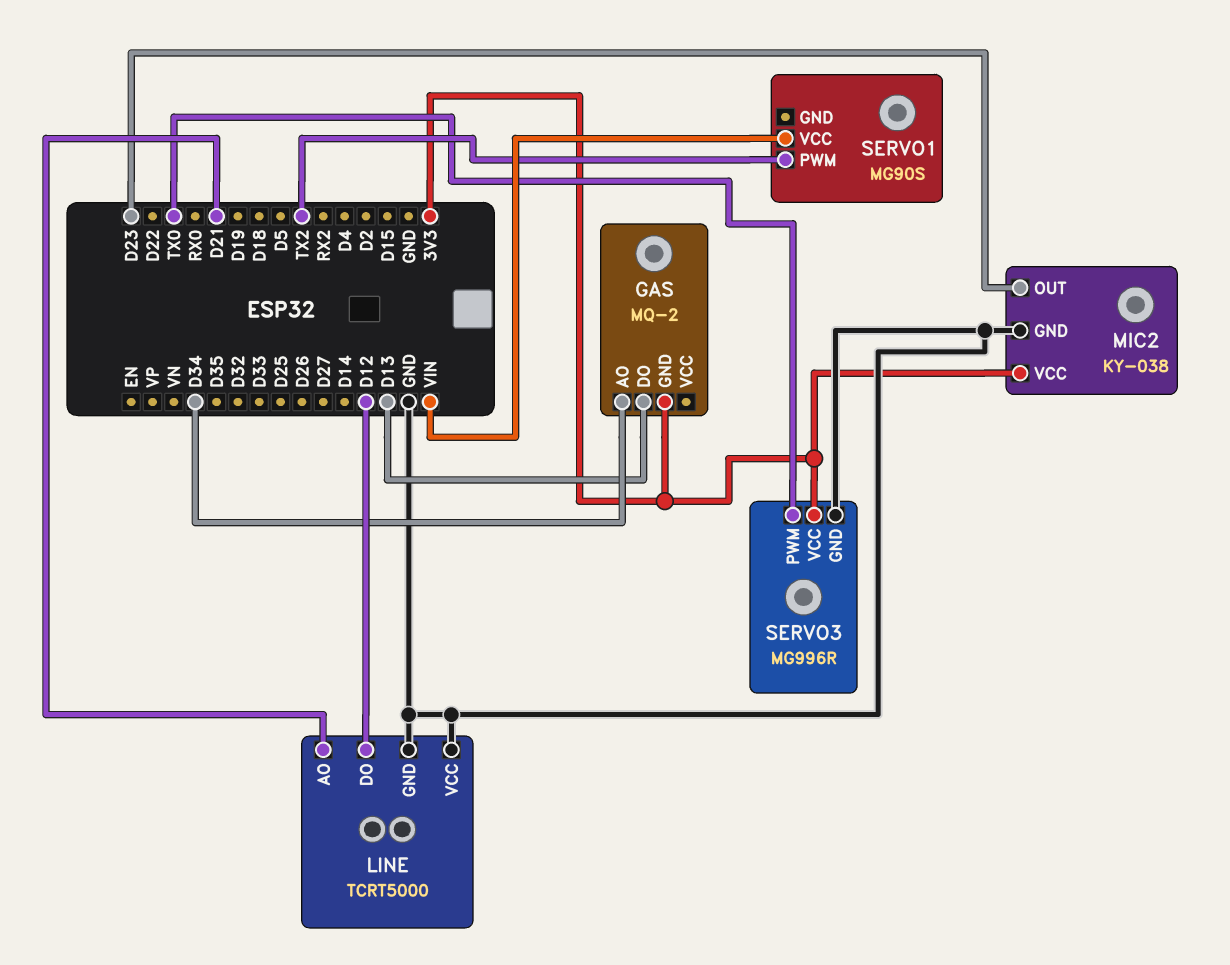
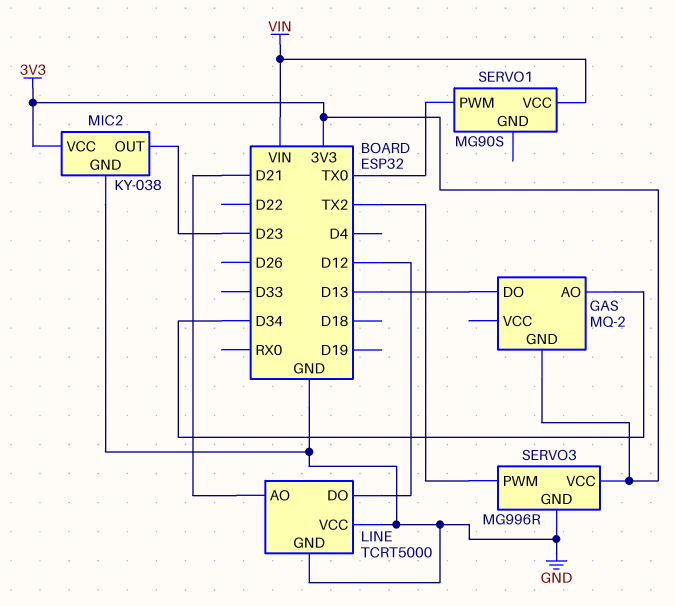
SERVO1 pin PWM: TX2 -> TX0
SERVO3 pin PWM: TX0 -> TX2

